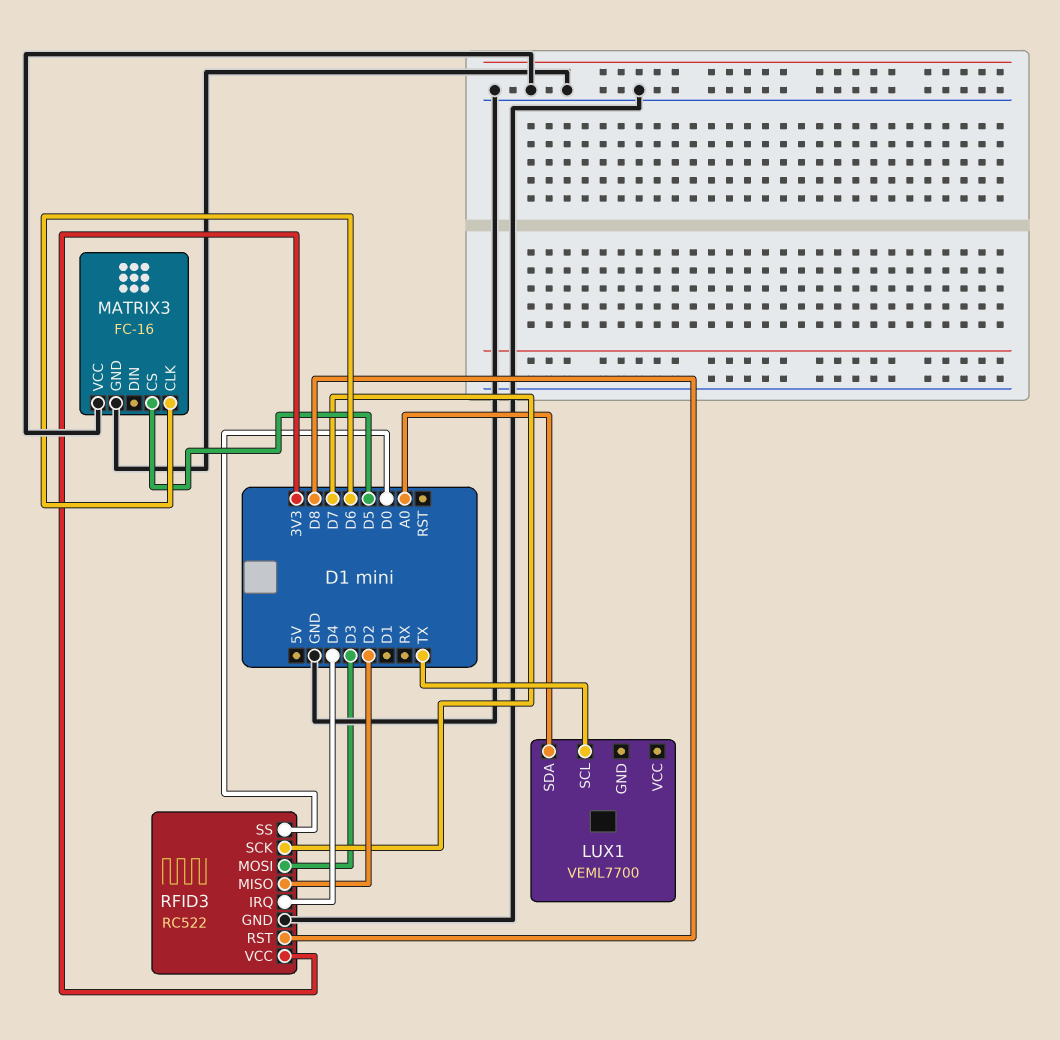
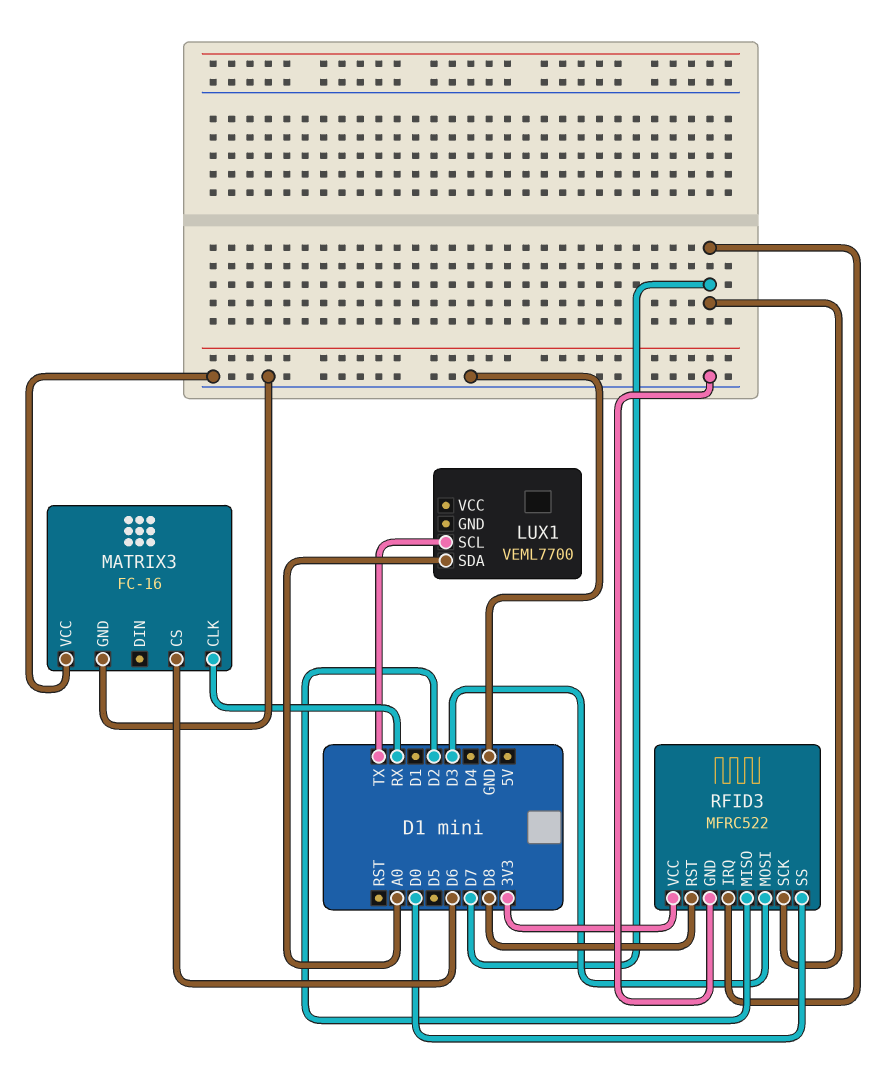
MATRIX3 pin CLK: D6 -> RX
MATRIX3 pin CS: D5 -> D6
RFID3: RC522 -> MFRC522
RFID3 pin IRQ: D4 -> D7

